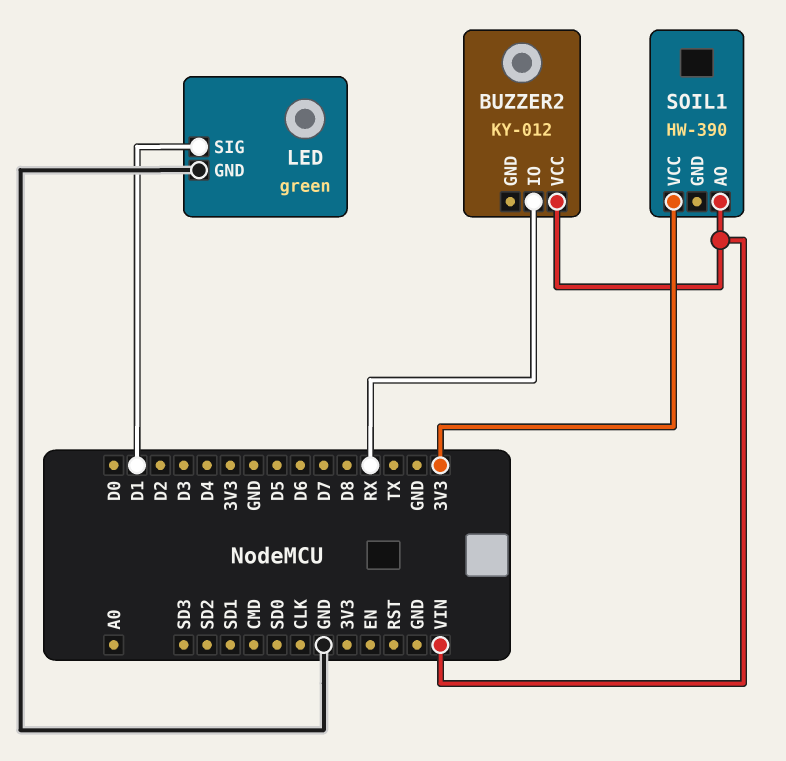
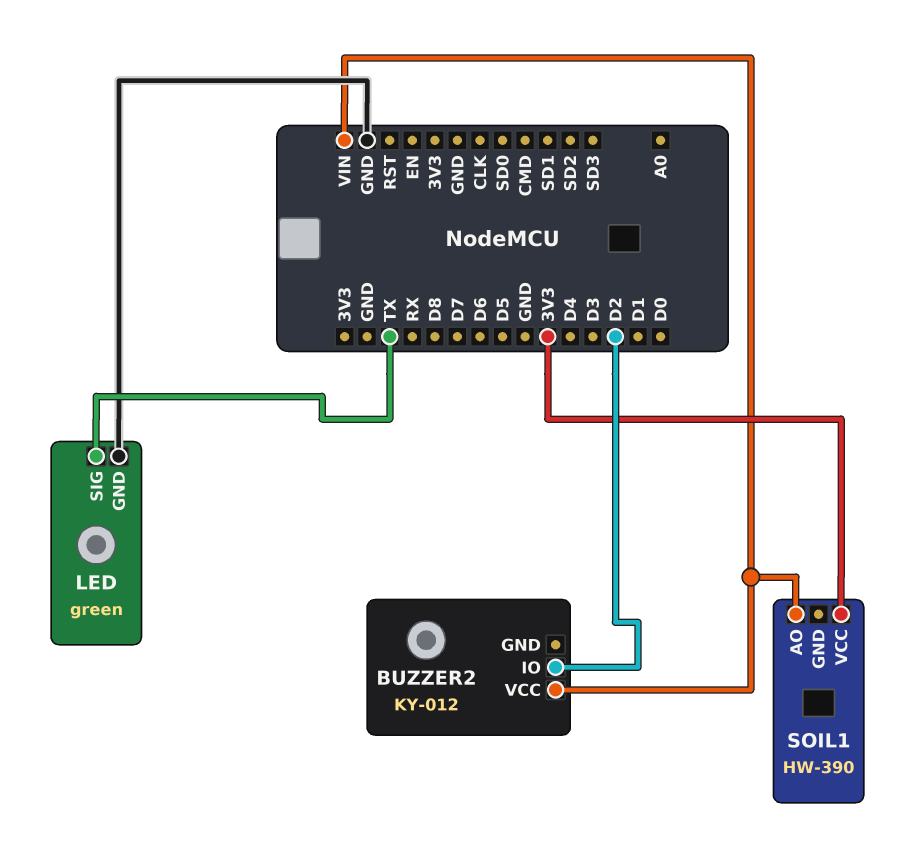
BUZZER2 pin IO: RX -> D2
LED pin SIG: D1 -> TX

